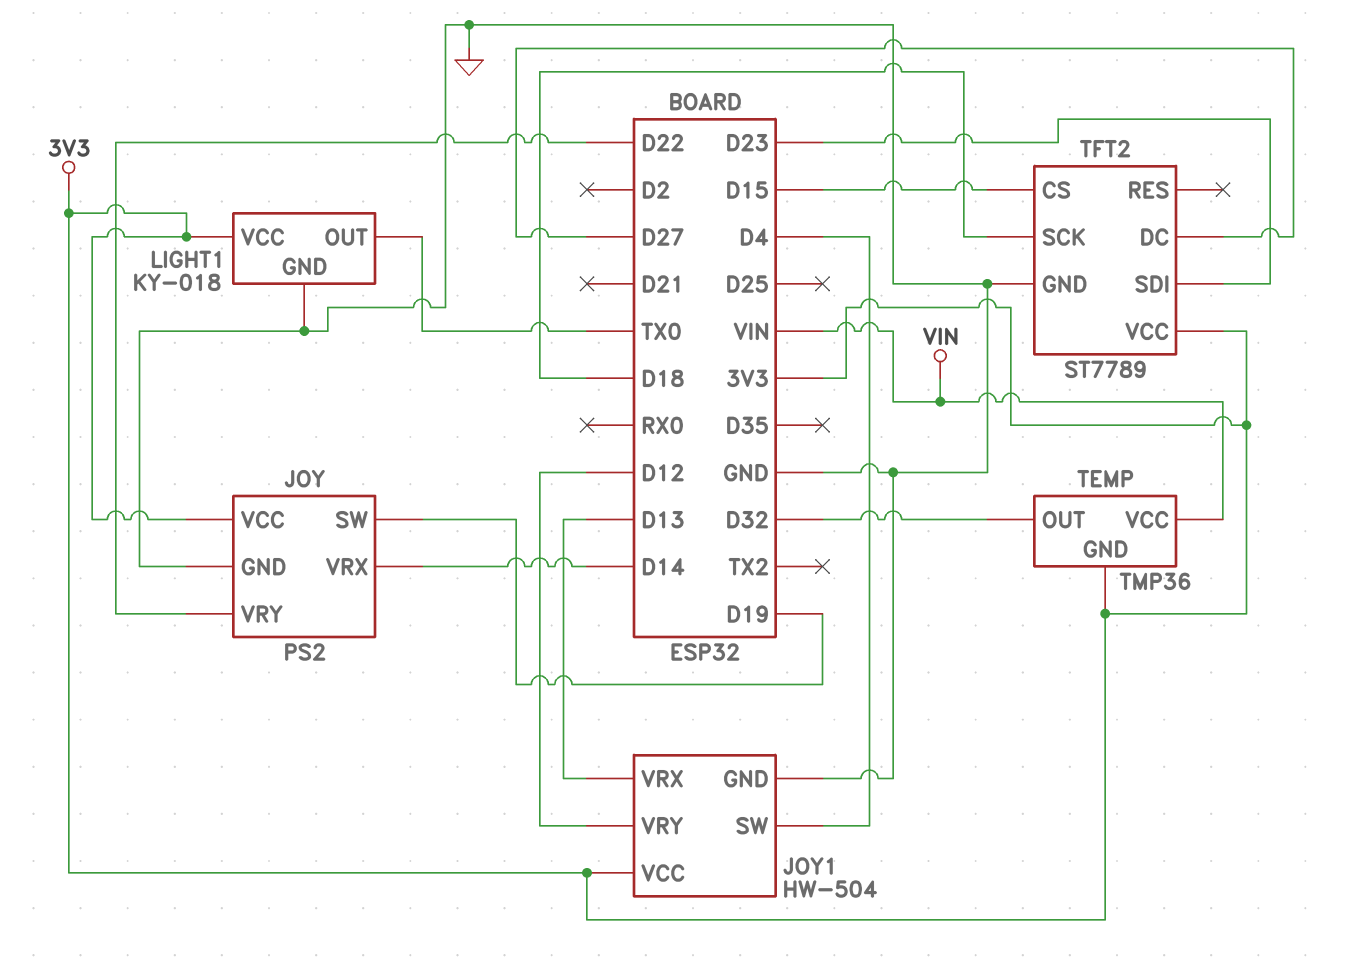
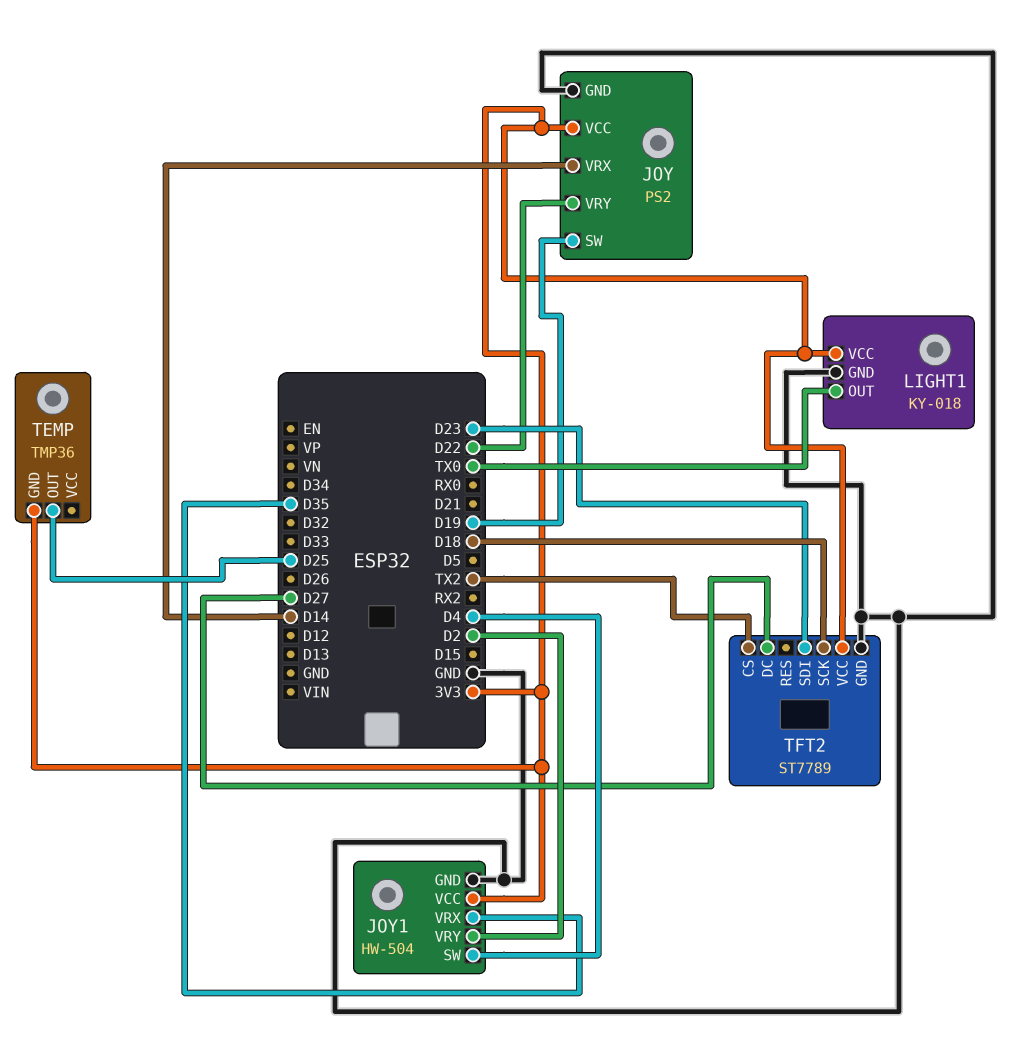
JOY1 pin VRX: D13 -> D35
JOY1 pin VRY: D12 -> D2
TEMP pin OUT: D32 -> D25
TEMP pin VCC: VIN -> none
TFT2 pin CS: D15 -> TX2

